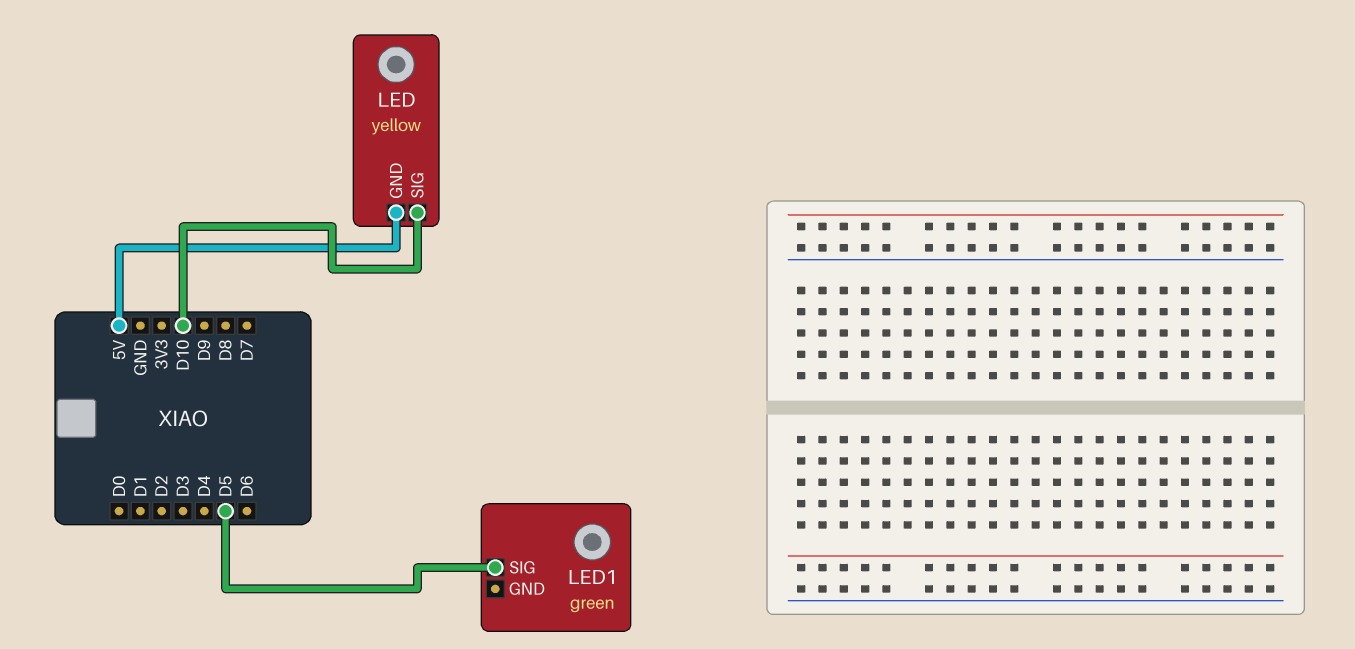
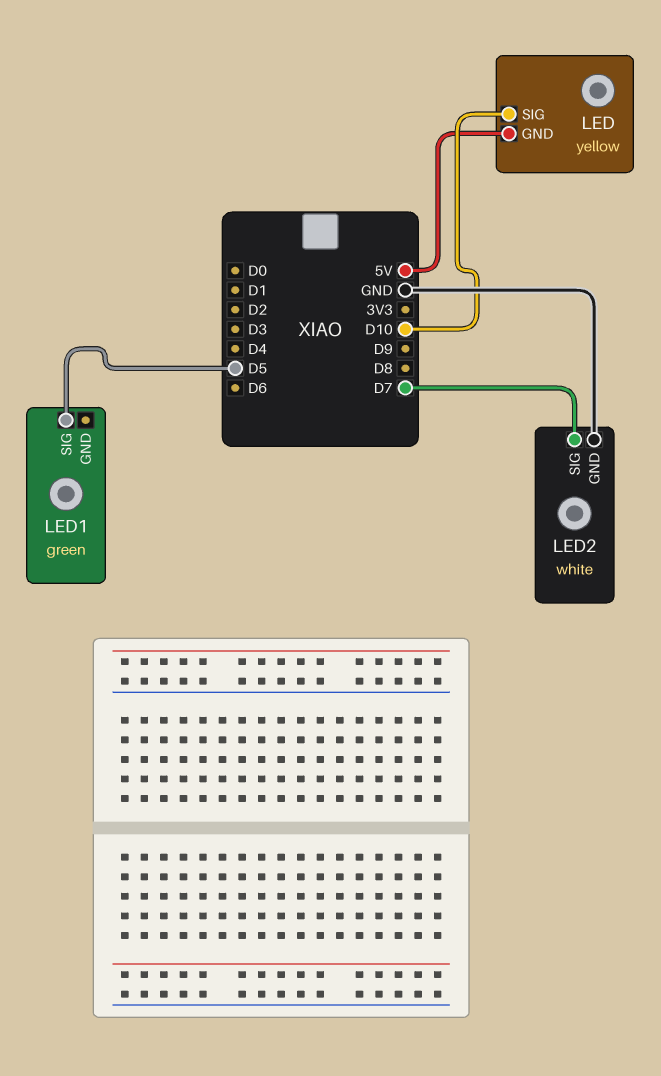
LED2: none -> white
LED2 pin GND: none -> GND
LED2 pin SIG: none -> D7

